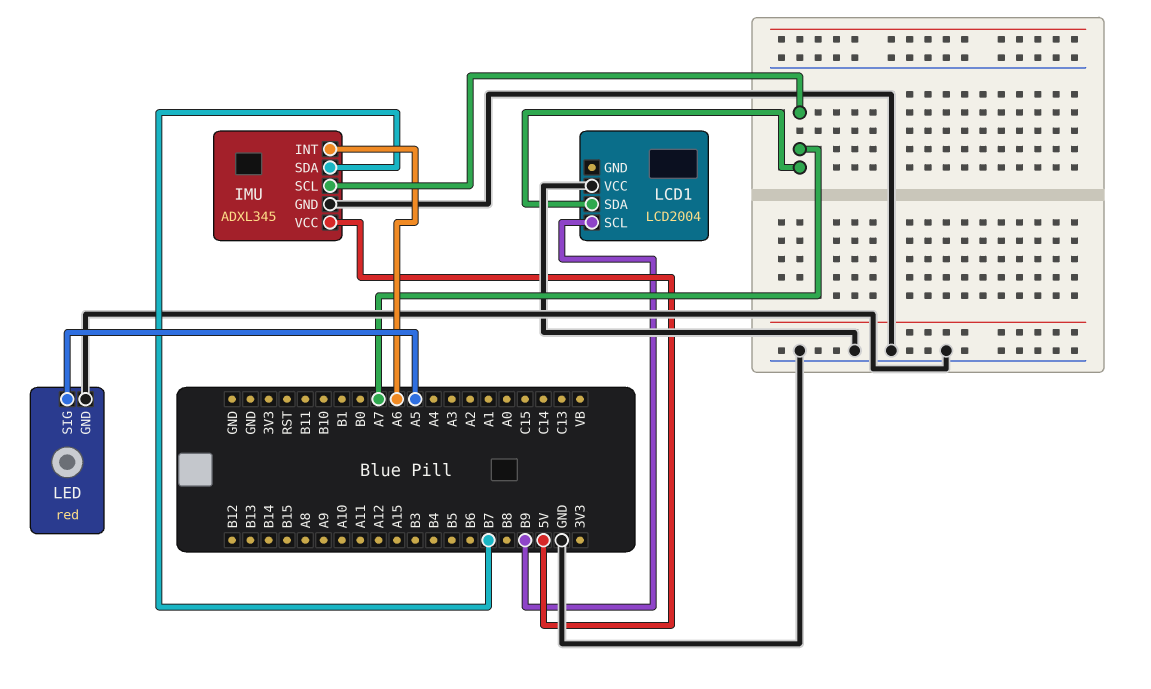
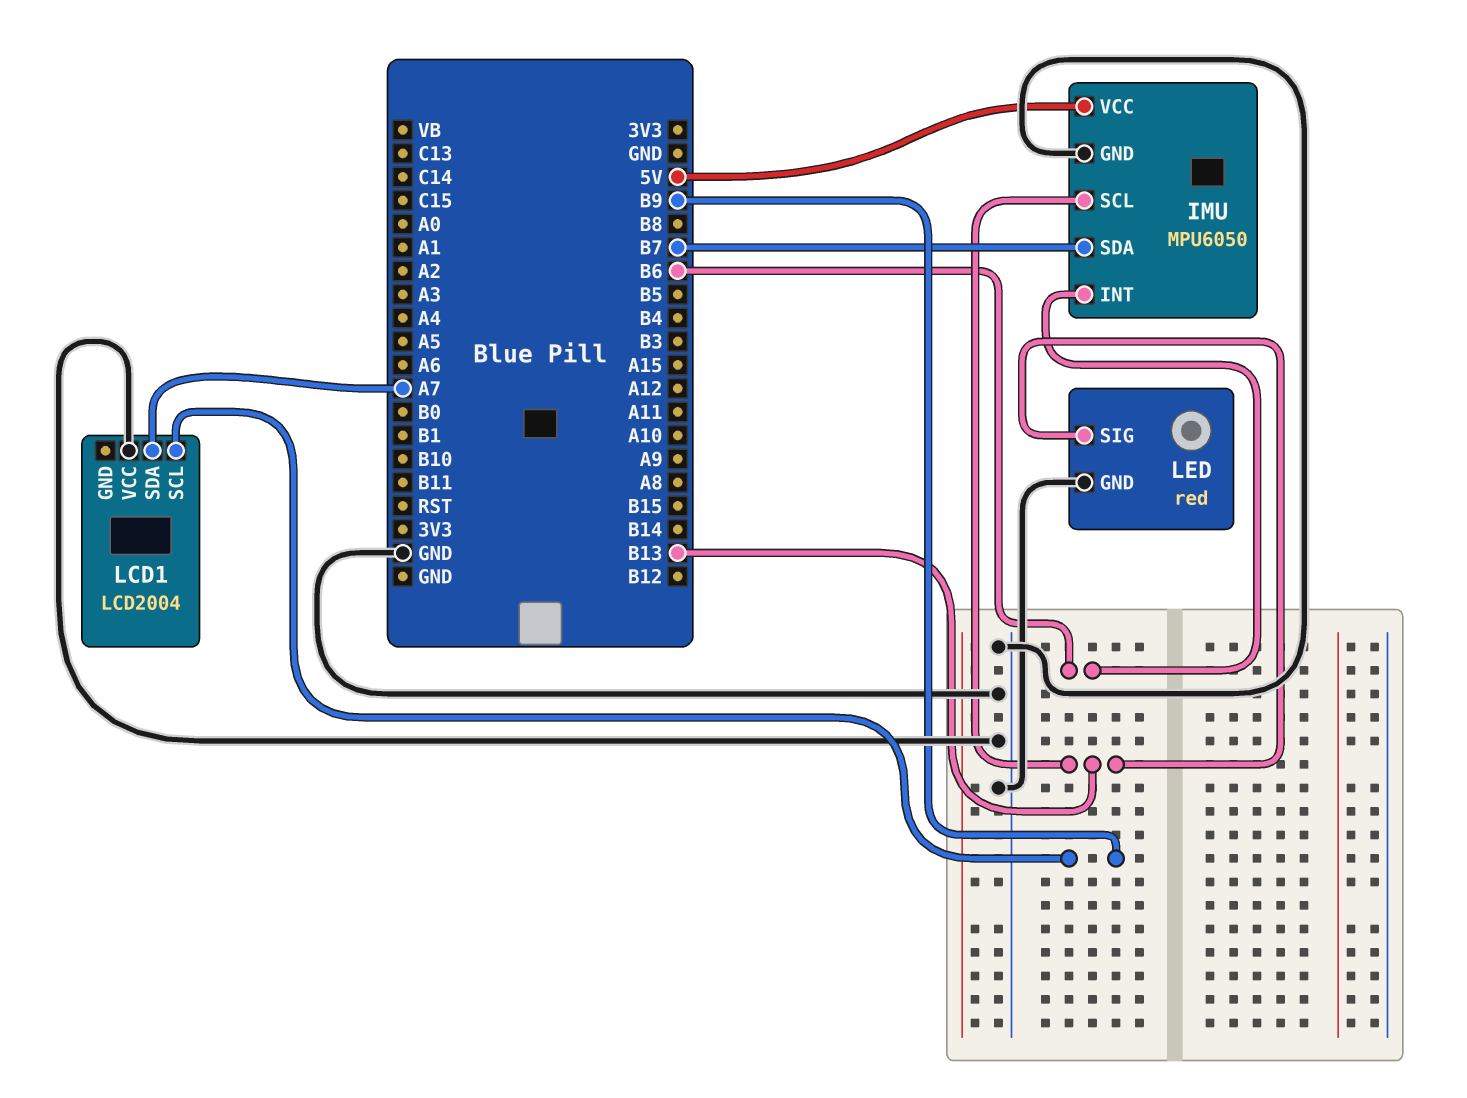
IMU: ADXL345 -> MPU6050
IMU pin INT: A6 -> B6
IMU pin SCL: A7 -> B13
LED pin SIG: A5 -> B13

